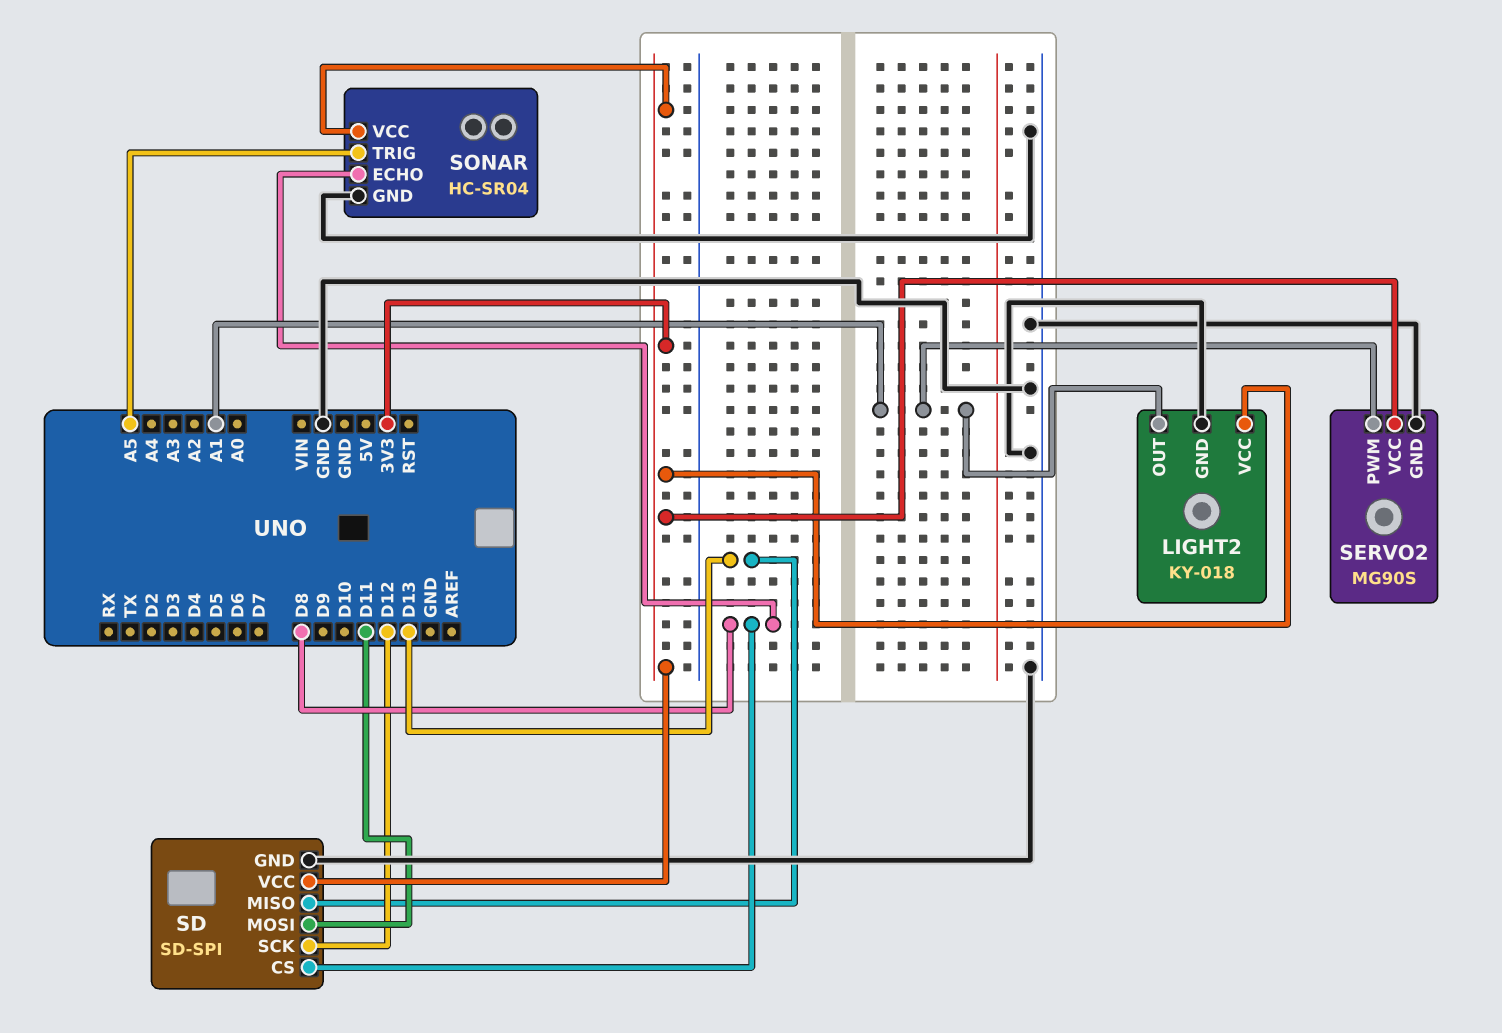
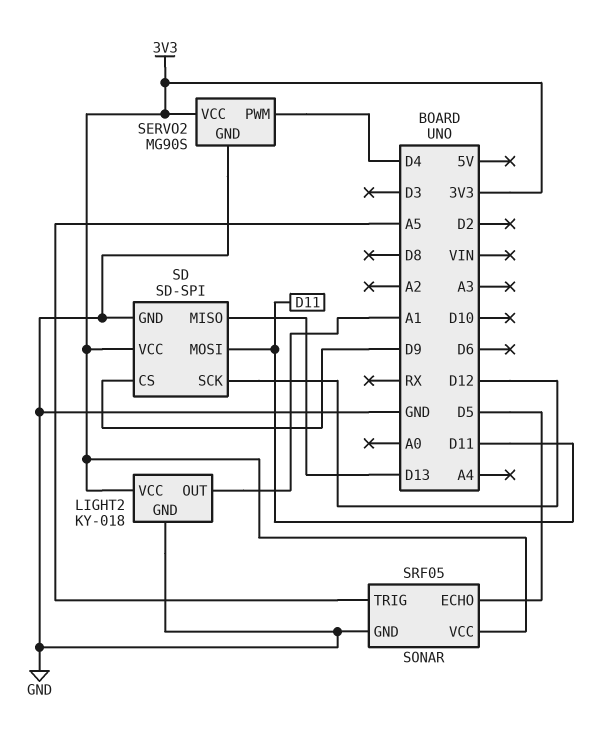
SD pin CS: D8 -> D9
SERVO2 pin PWM: A1 -> D4
SONAR: HC-SR04 -> SRF05
SONAR pin ECHO: D8 -> D5

